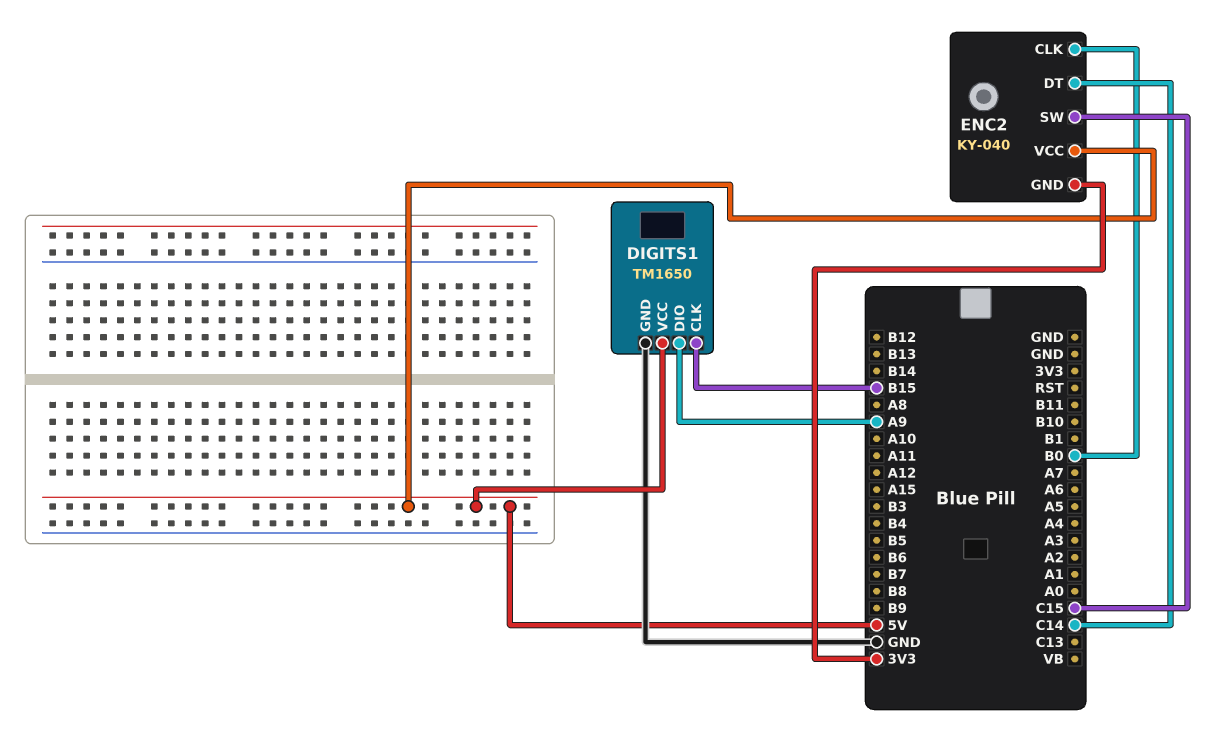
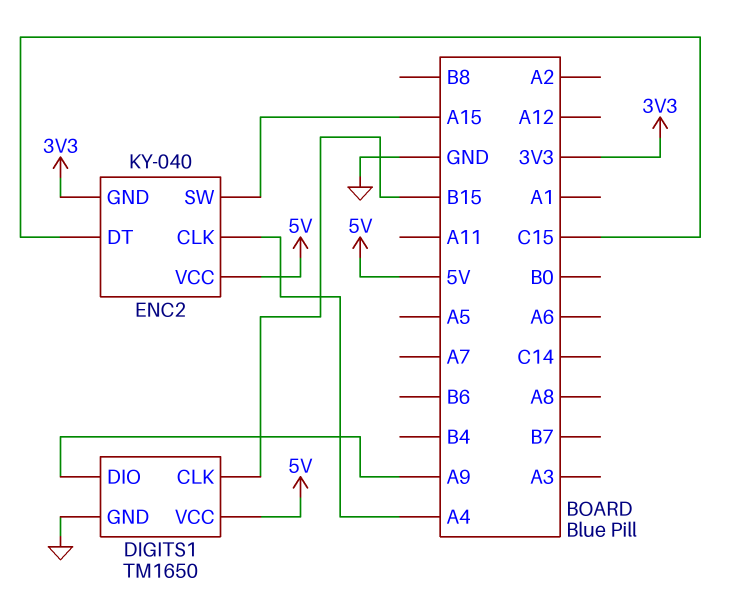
ENC2 pin CLK: B0 -> A4
ENC2 pin DT: C14 -> C15
ENC2 pin SW: C15 -> A15

